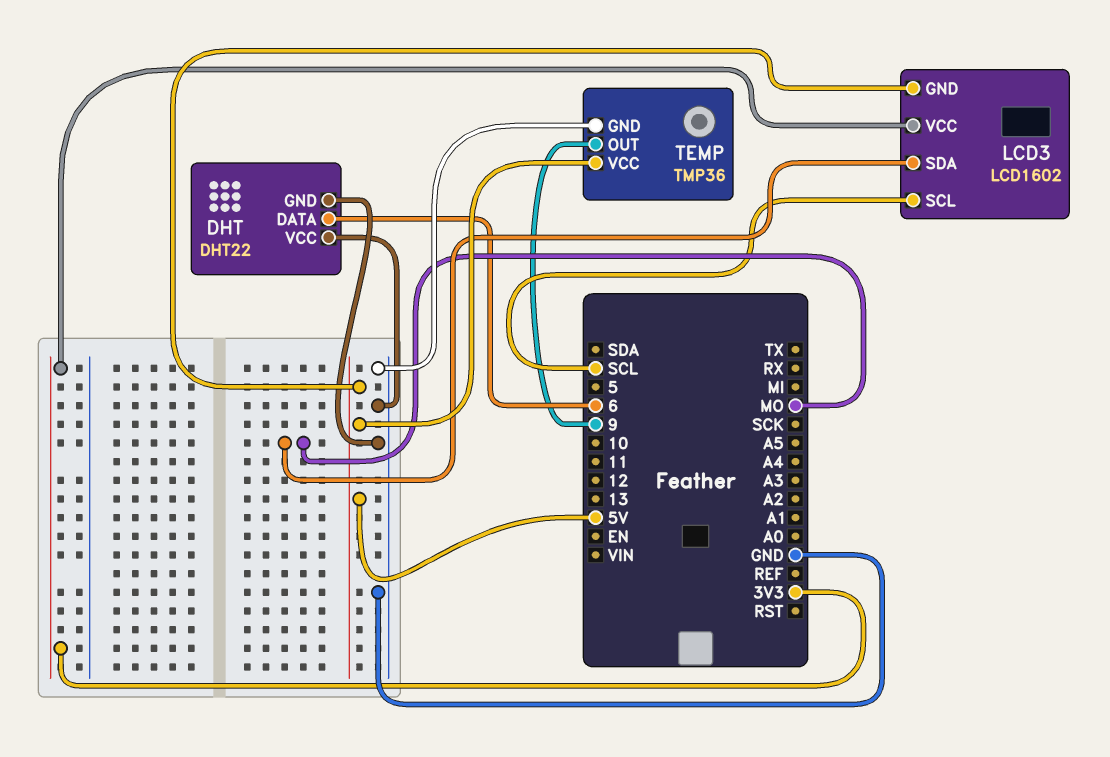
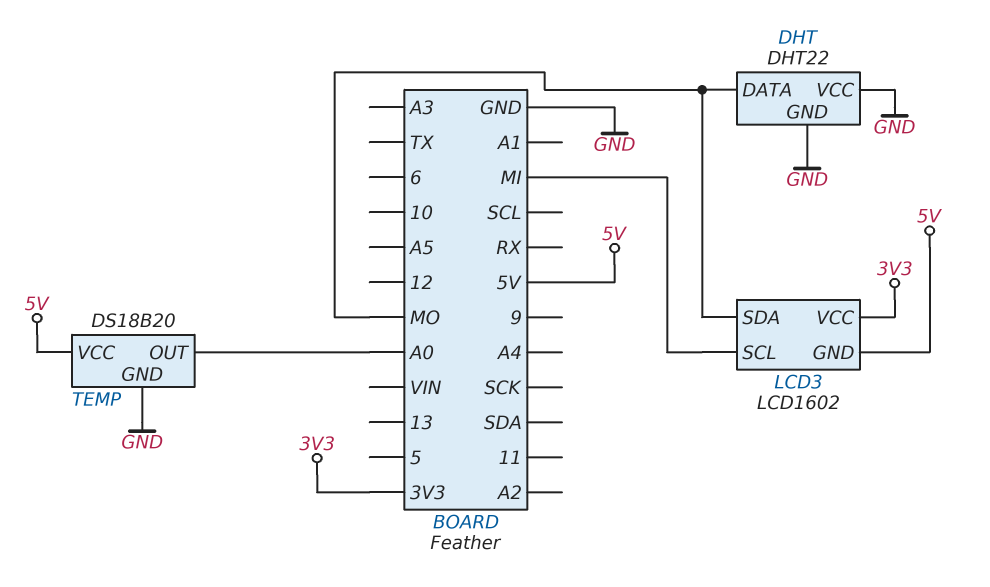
DHT pin DATA: 6 -> MO
LCD3 pin SCL: SCL -> MI
TEMP: TMP36 -> DS18B20
TEMP pin OUT: 9 -> A0

